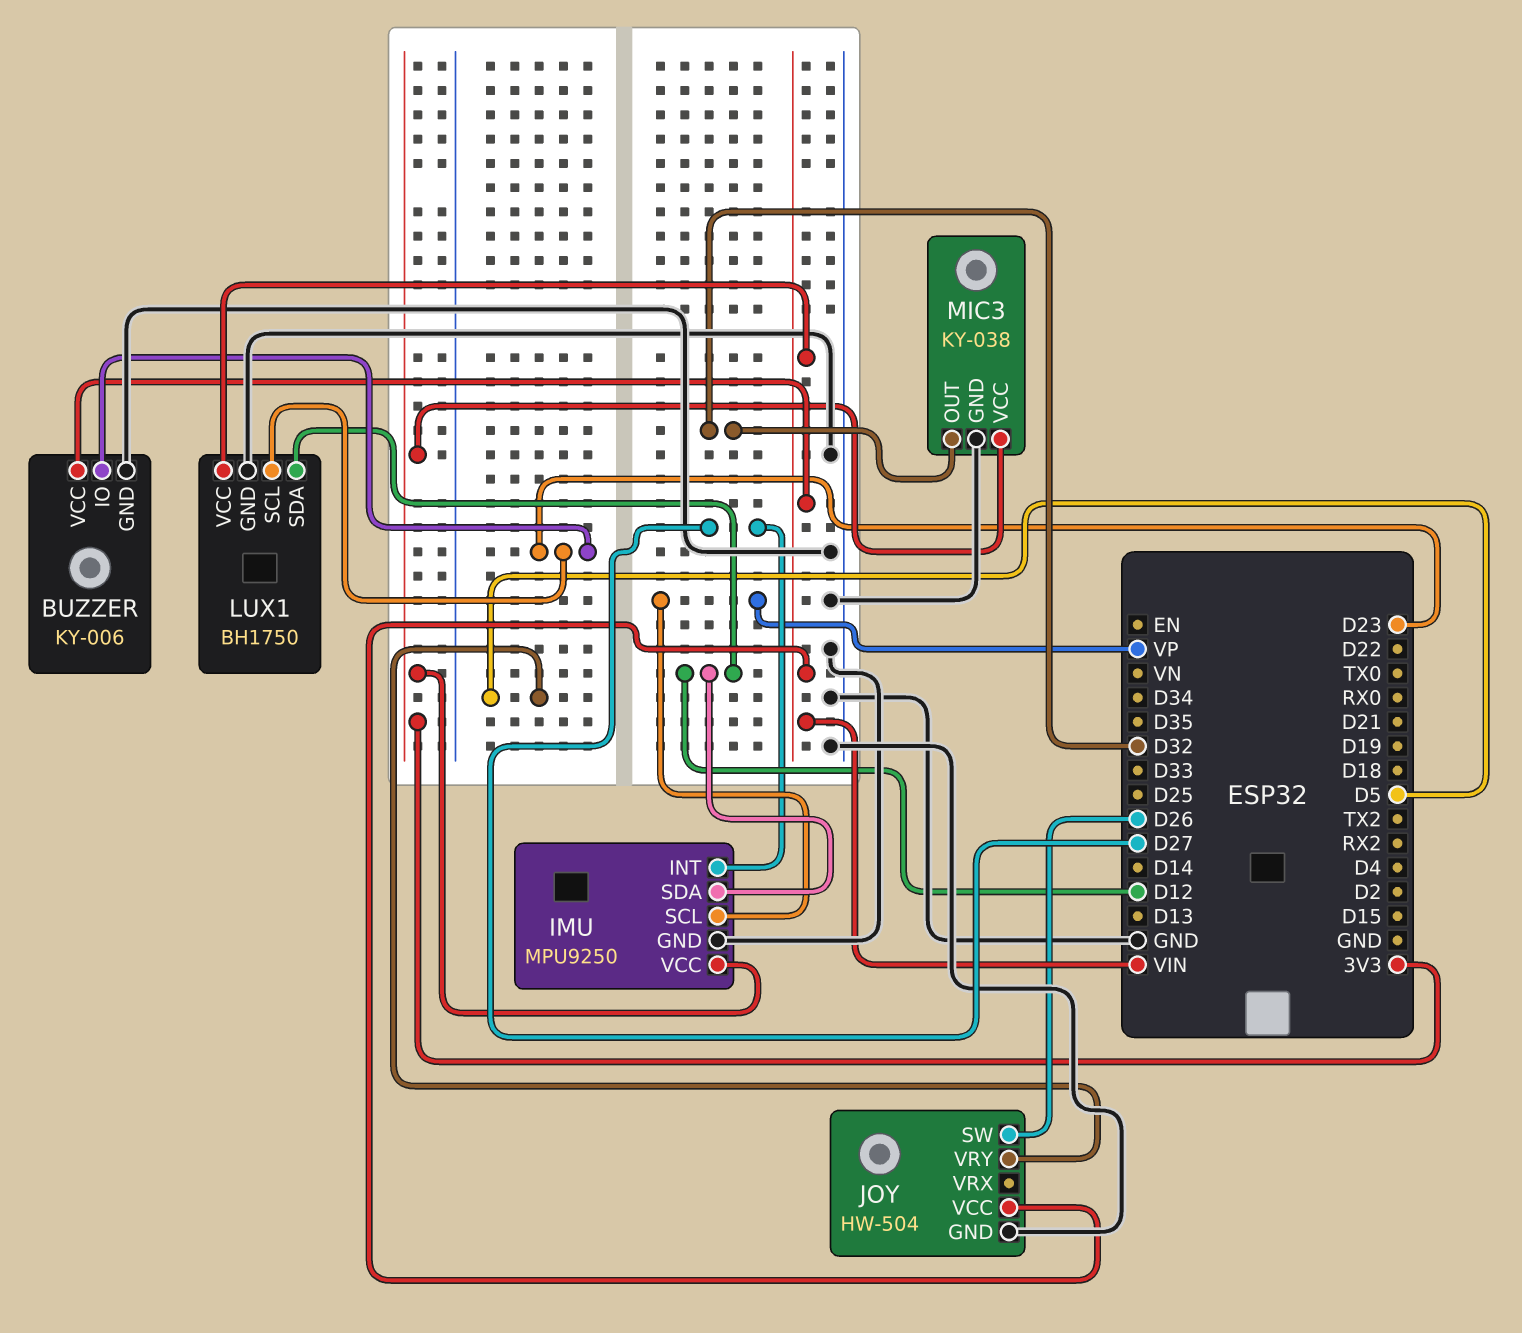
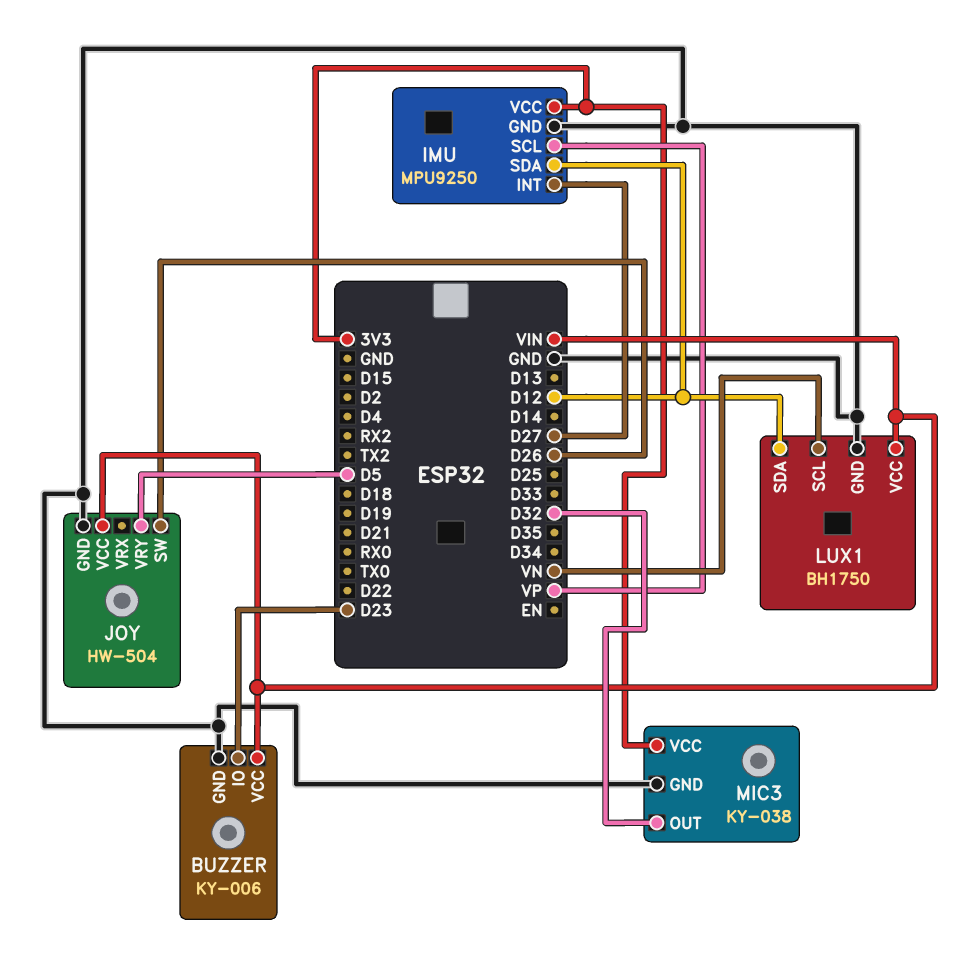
LUX1 pin SCL: D23 -> VN

